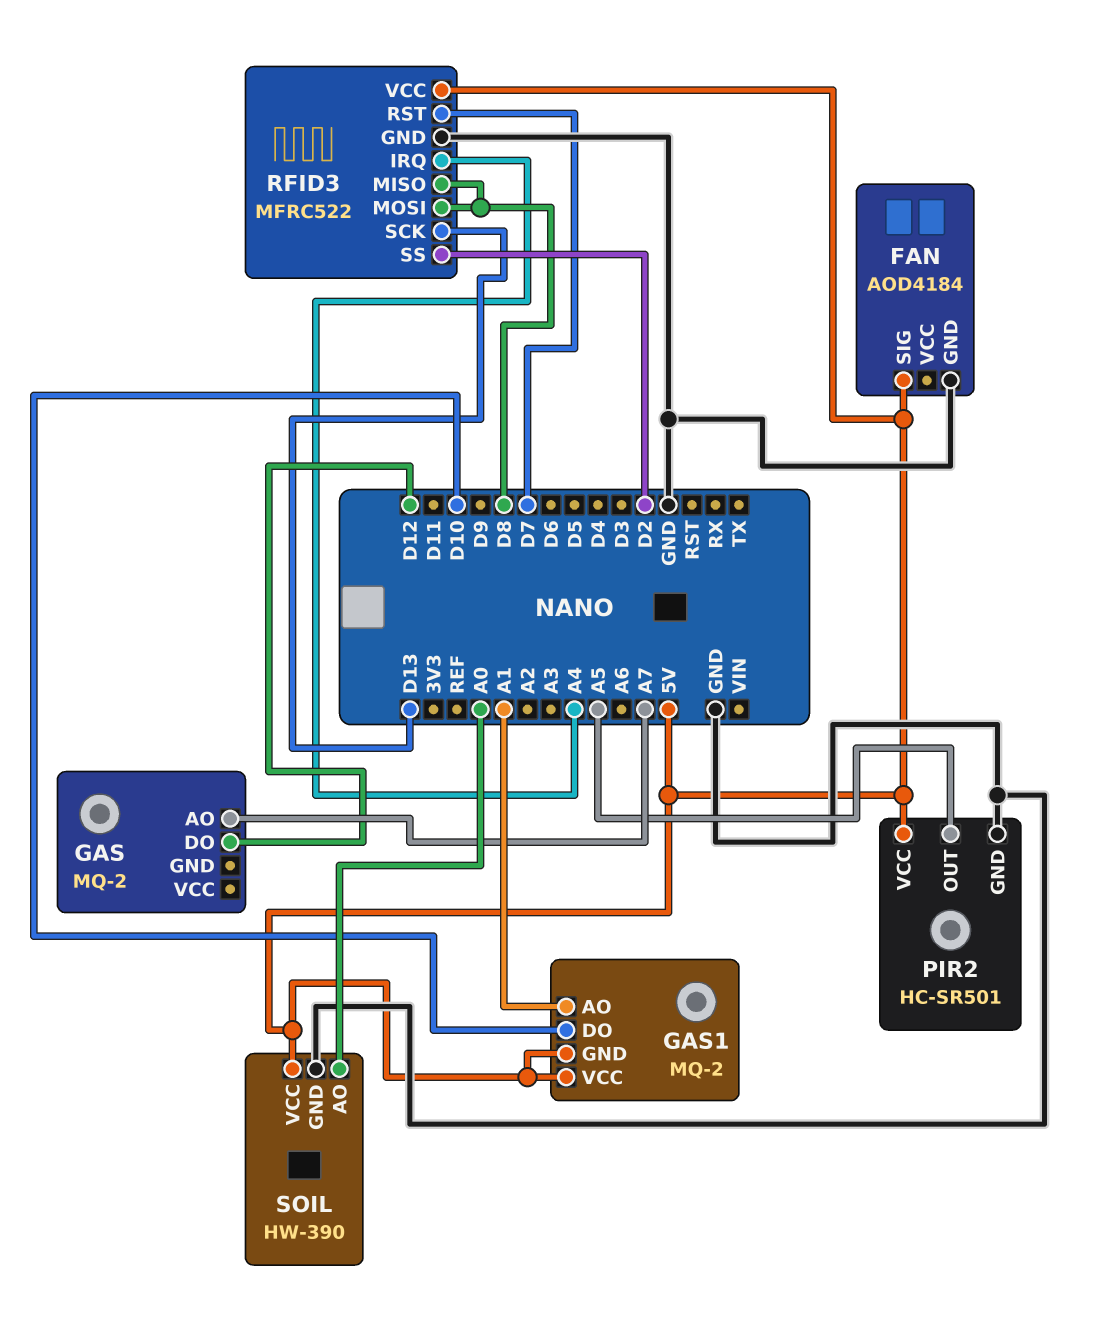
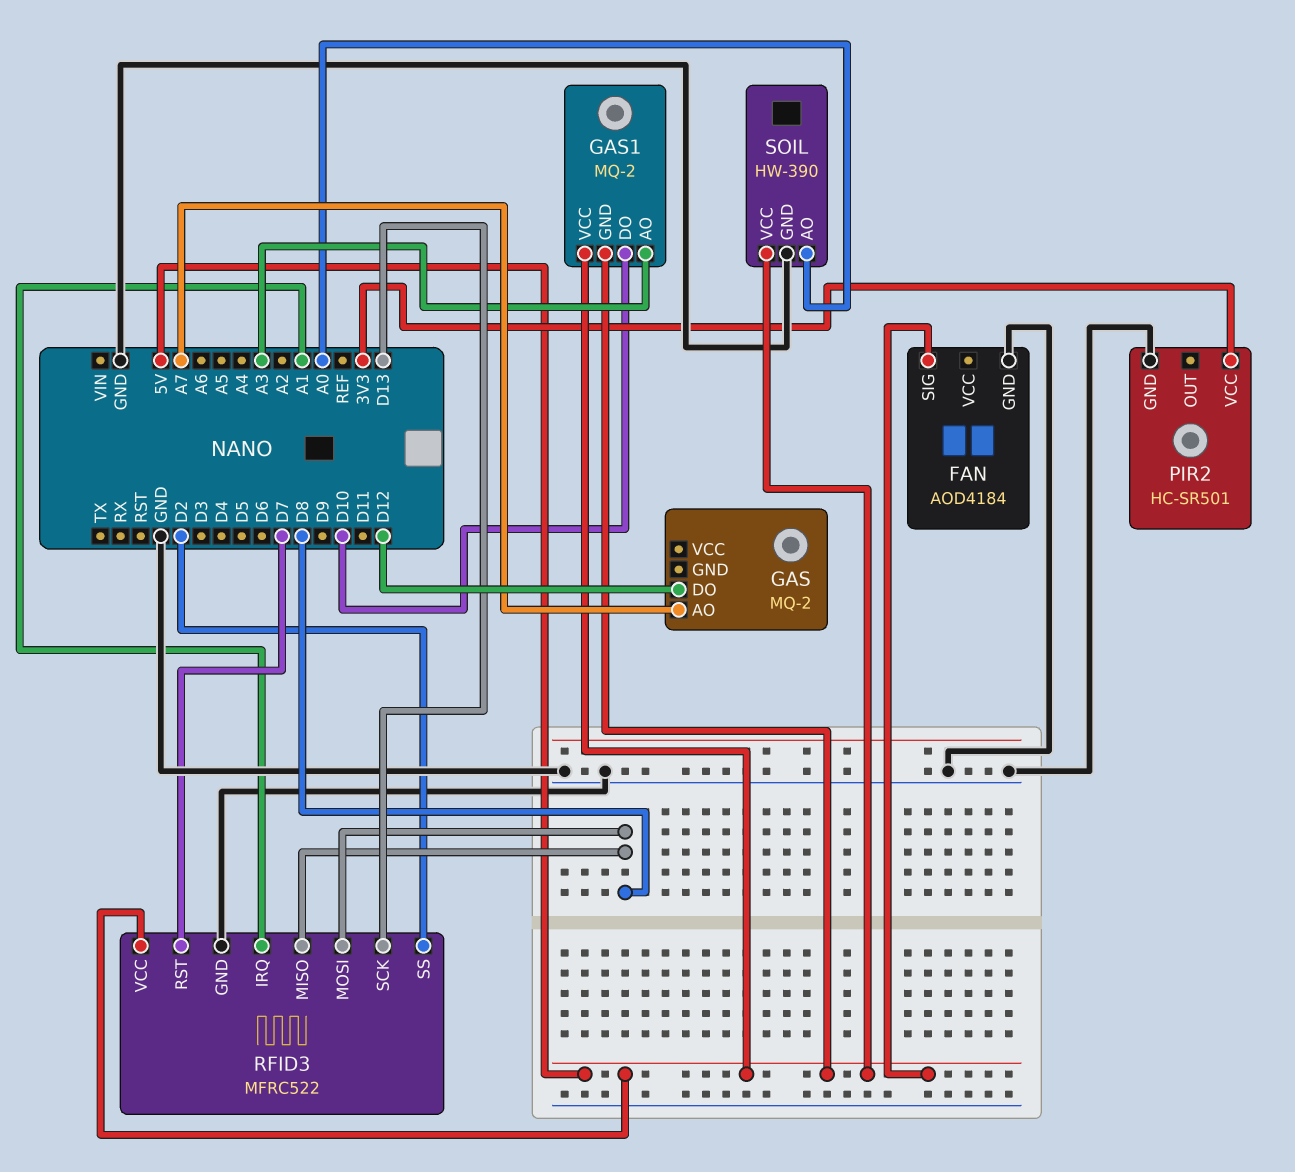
GAS1 pin AO: A1 -> A3
PIR2 pin OUT: A5 -> none
PIR2 pin VCC: 5V -> 3V3
RFID3 pin IRQ: A4 -> A1

